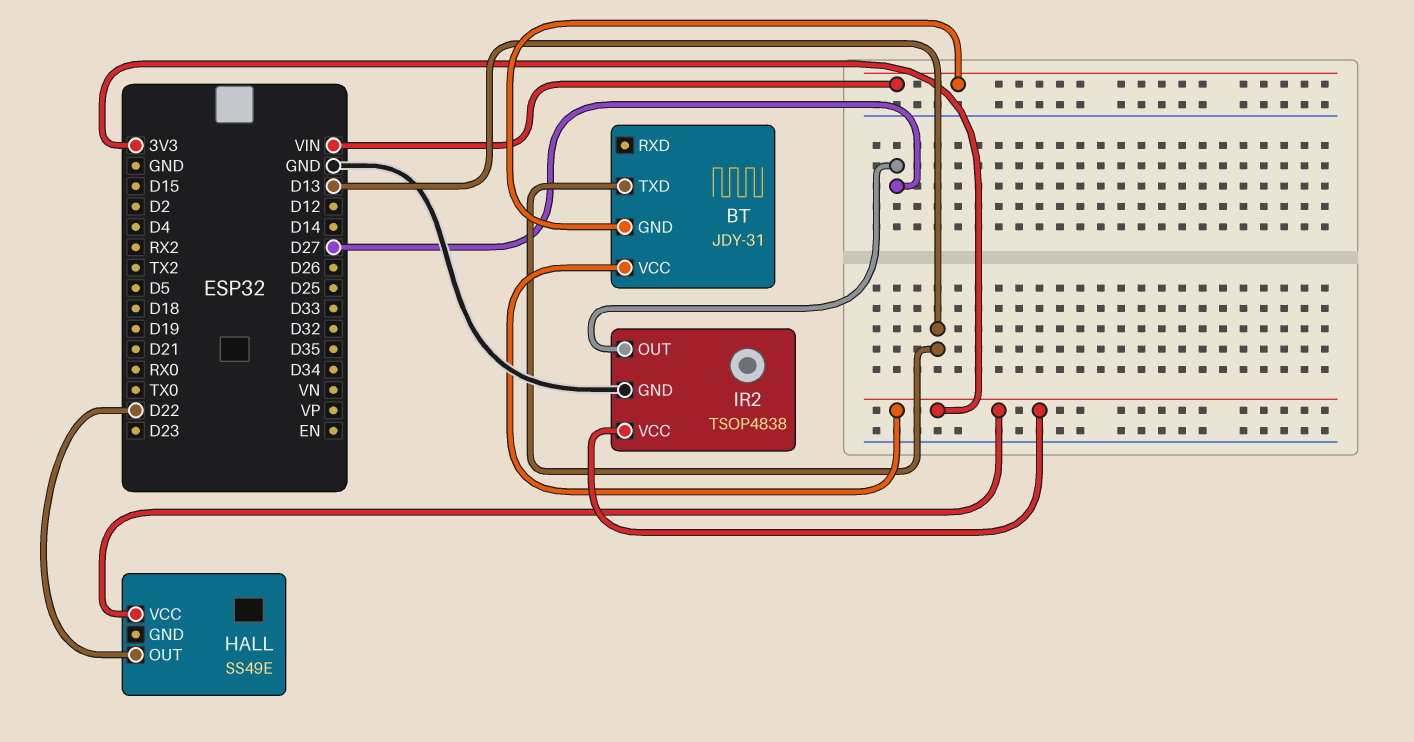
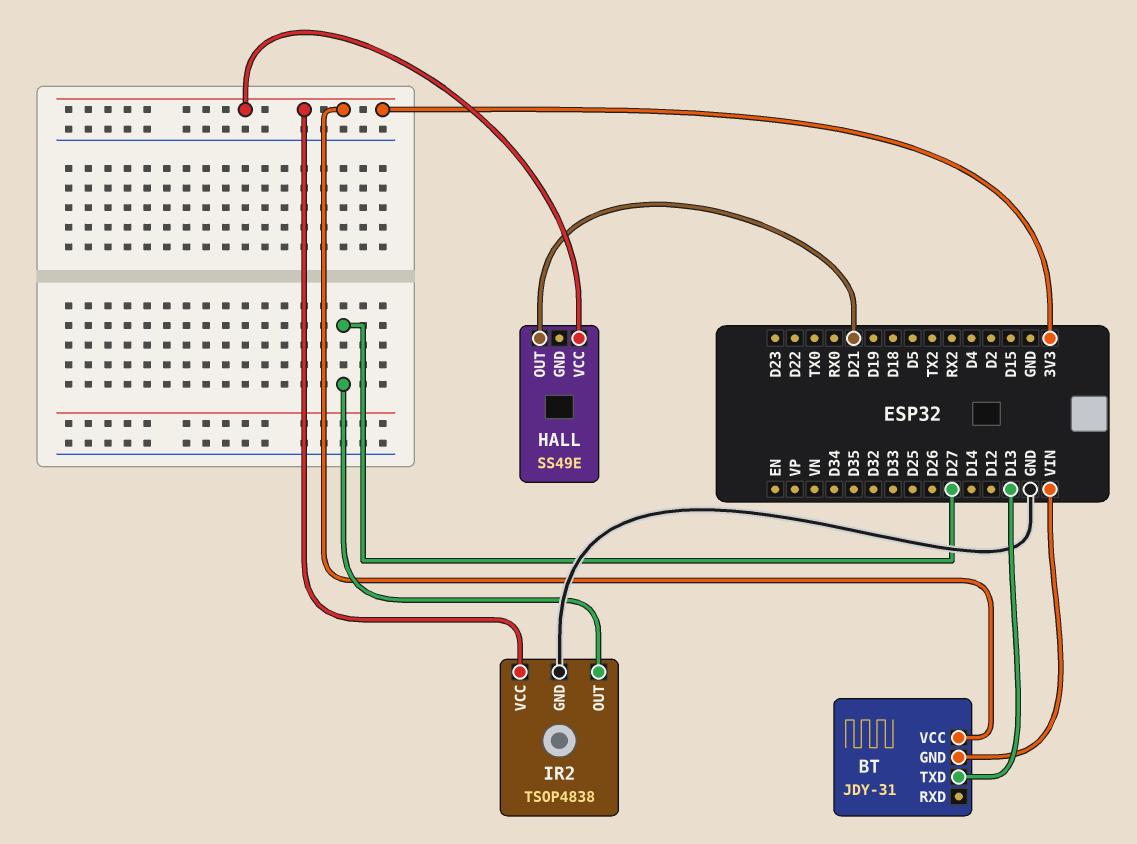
HALL pin OUT: D22 -> D21

